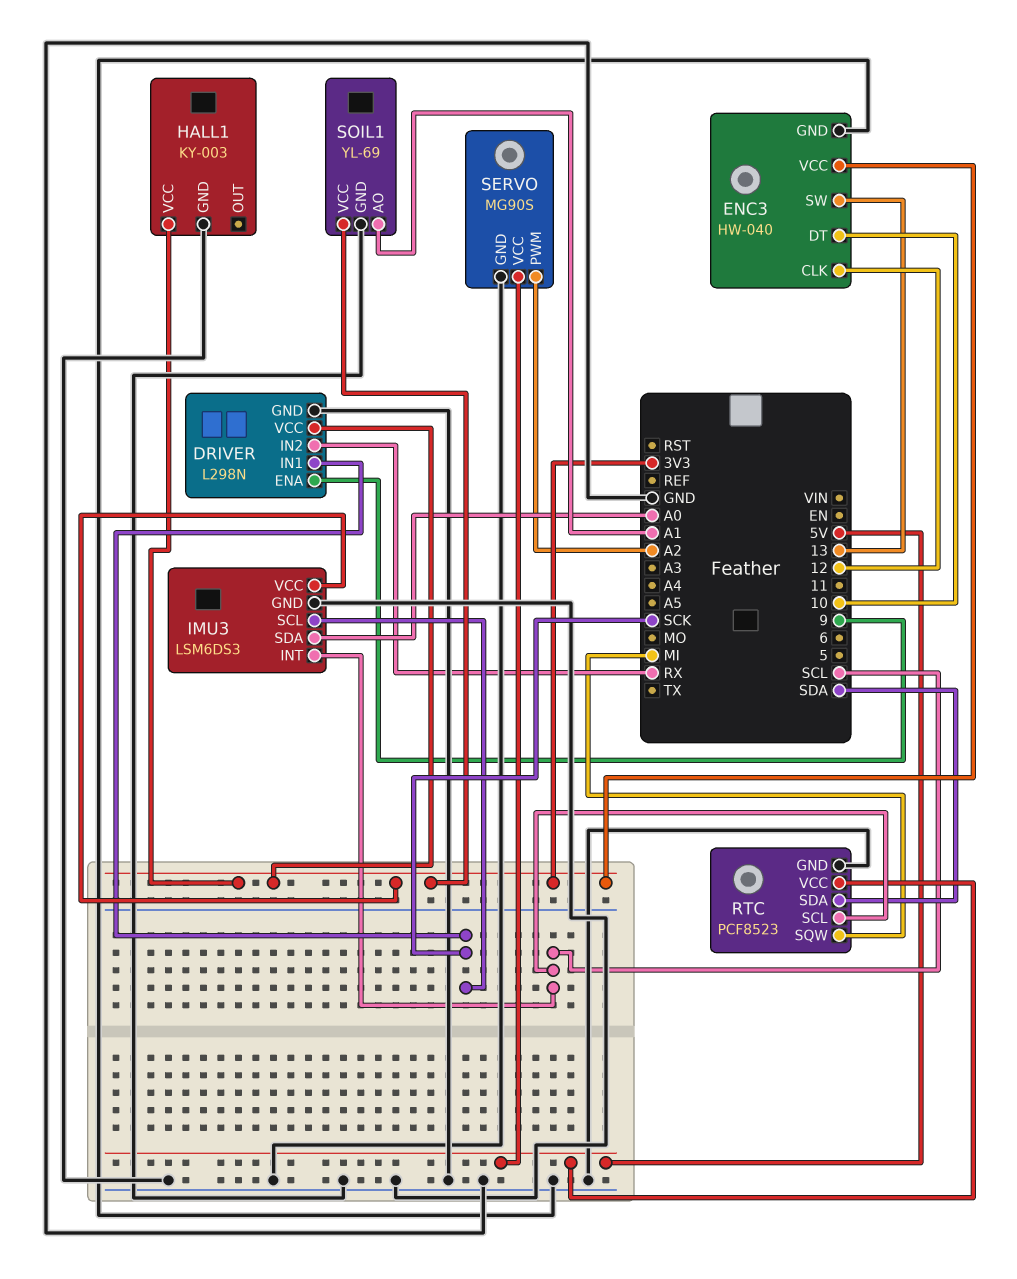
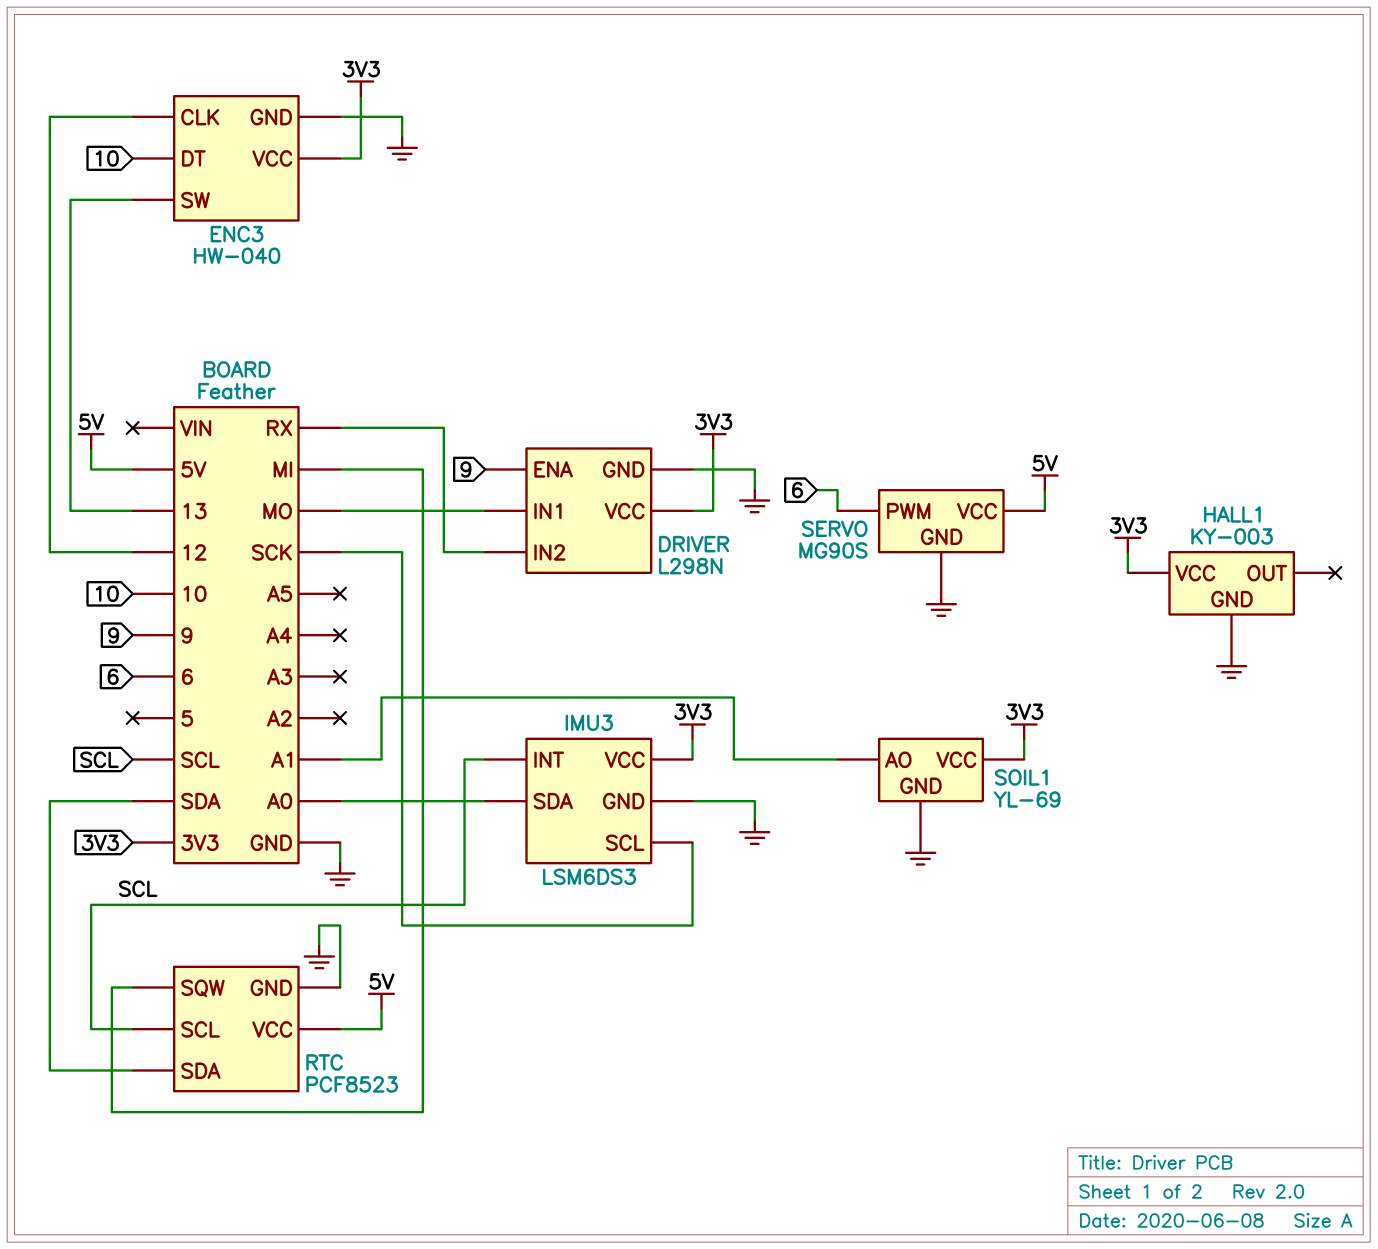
DRIVER pin IN1: SCK -> MO
SERVO pin PWM: A2 -> 6

